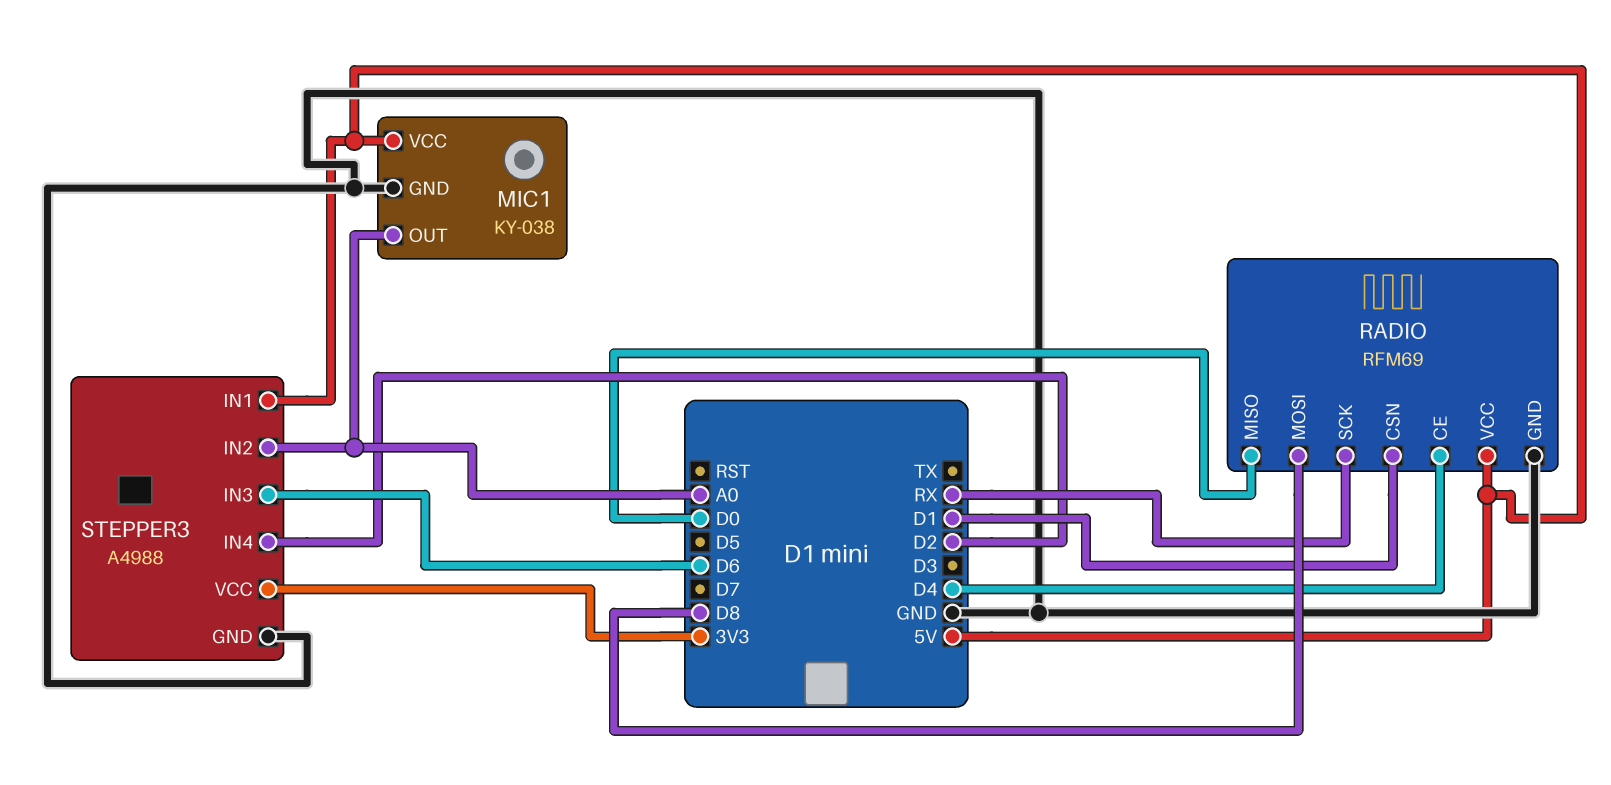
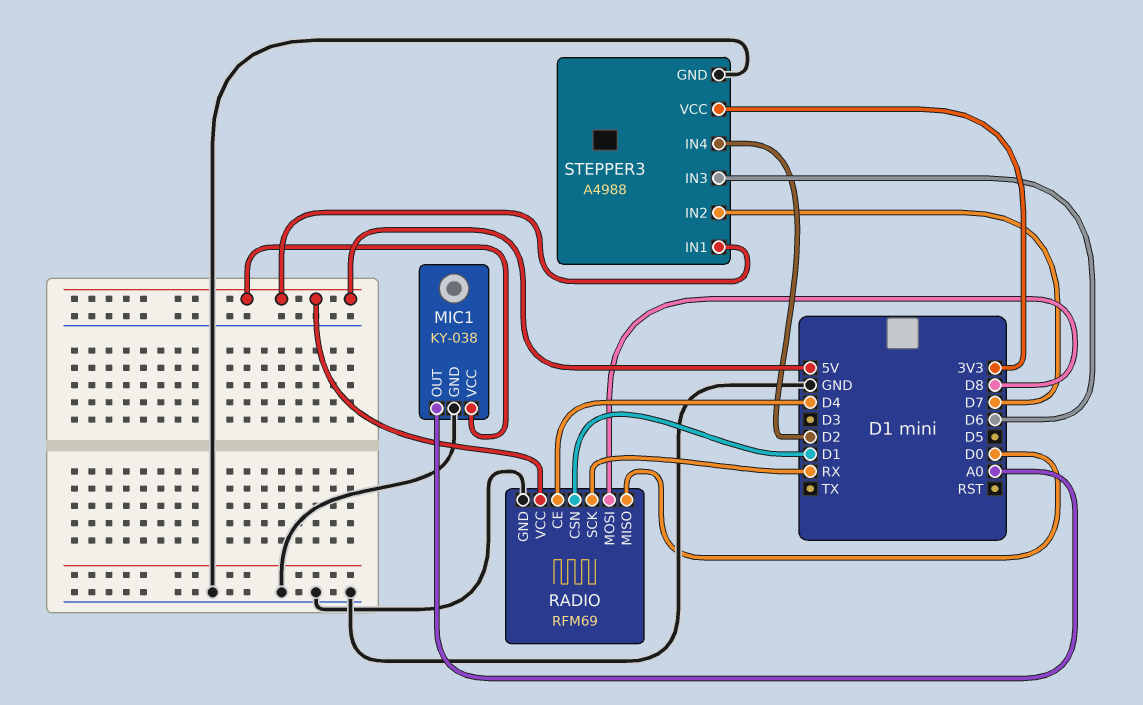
STEPPER3 pin IN2: A0 -> D7

